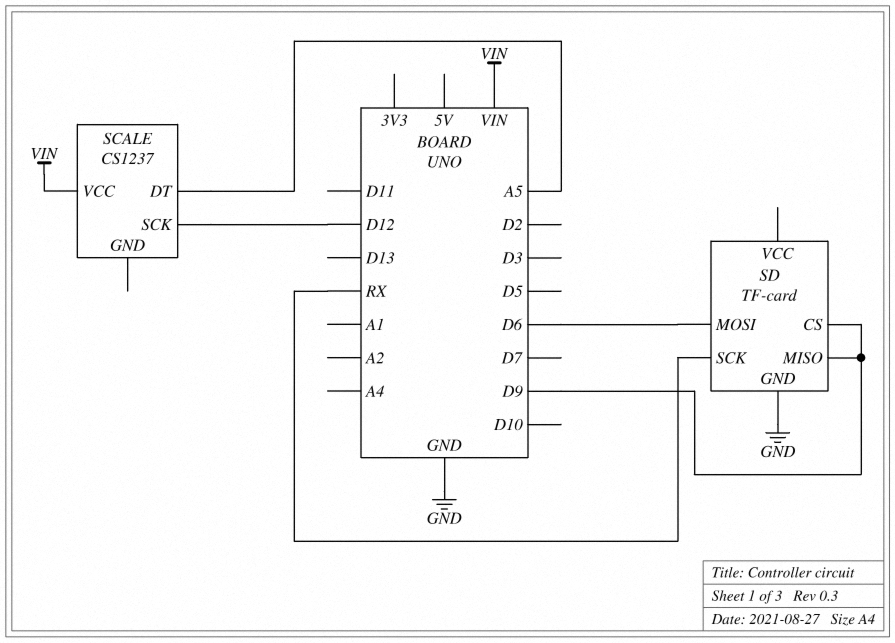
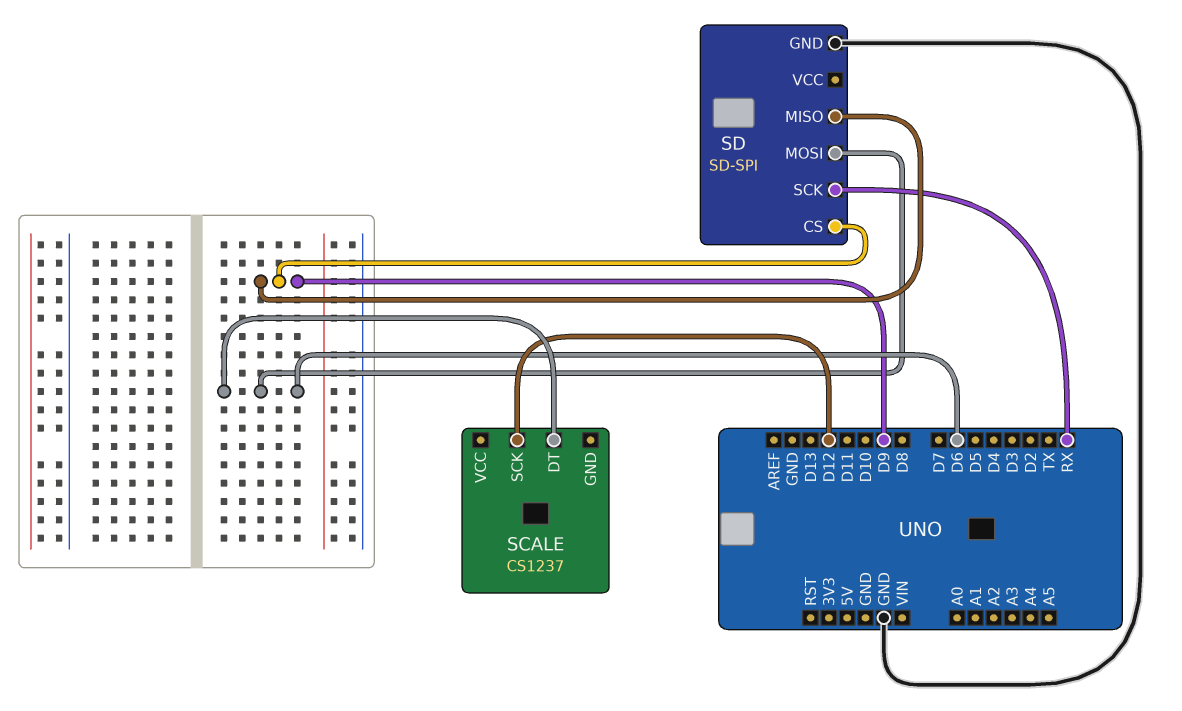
SCALE pin DT: A5 -> D6
SCALE pin VCC: VIN -> none
SD: TF-card -> SD-SPI

